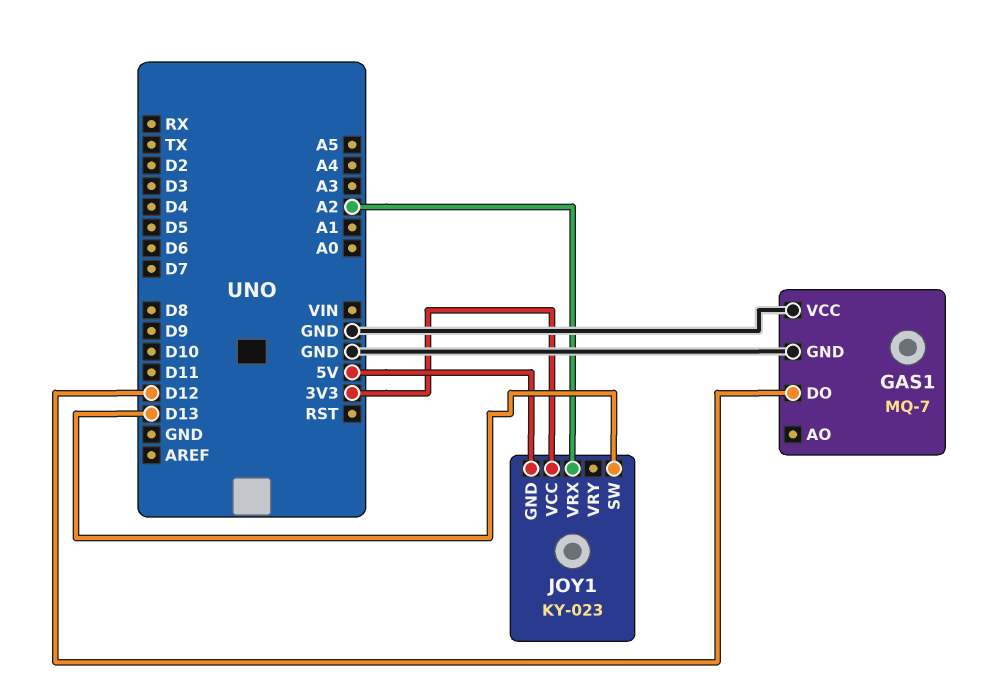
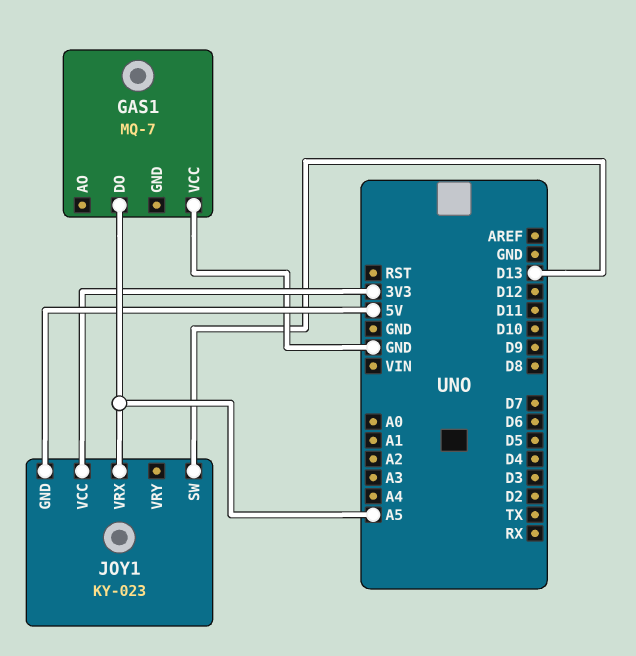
GAS1 pin DO: D12 -> A5
GAS1 pin GND: GND -> none
JOY1 pin VRX: A2 -> A5

